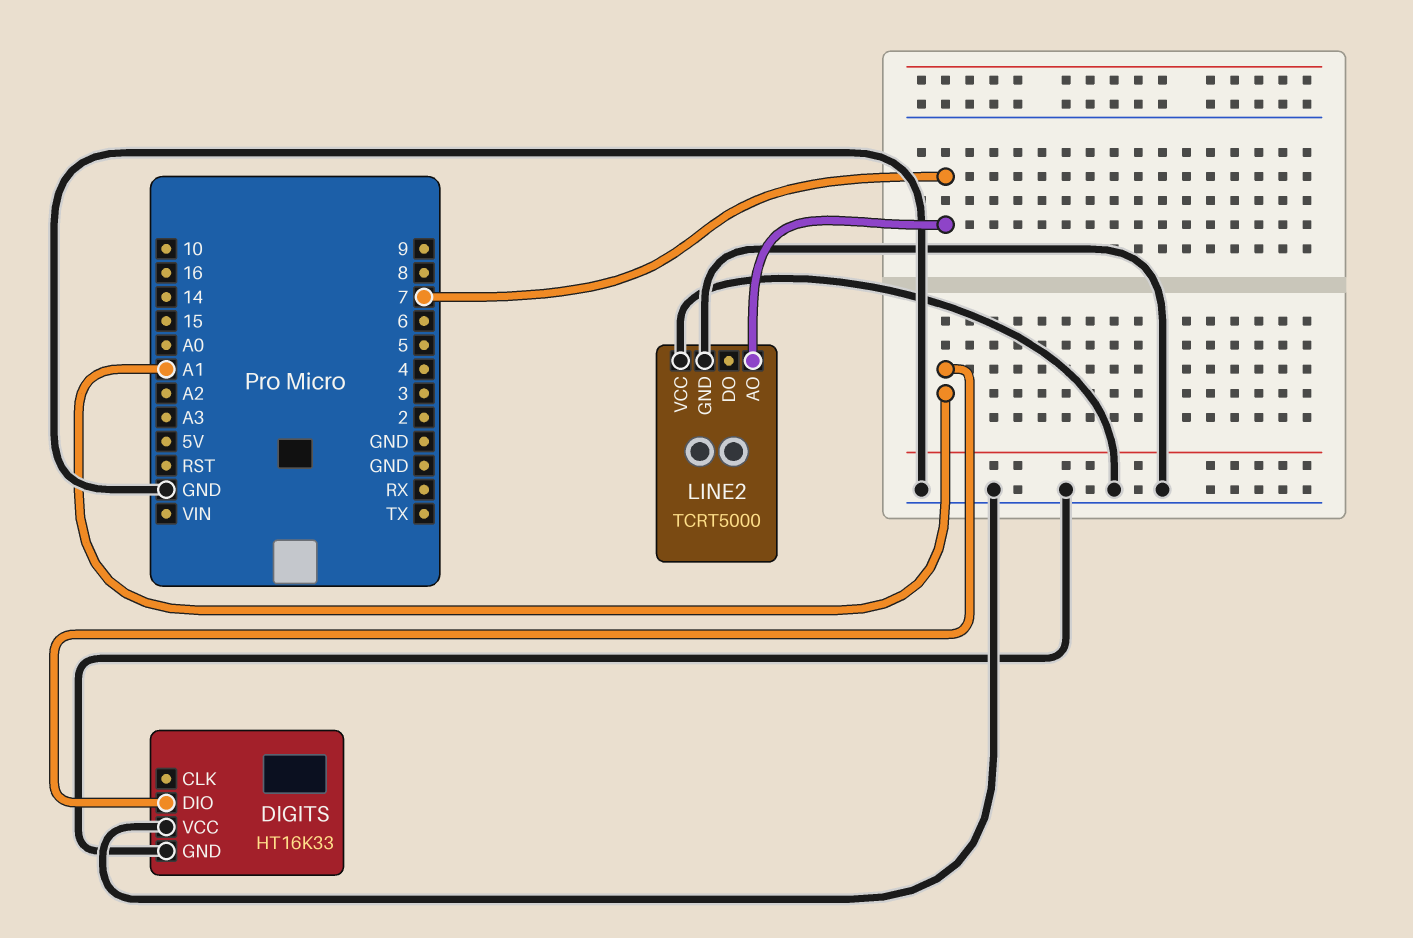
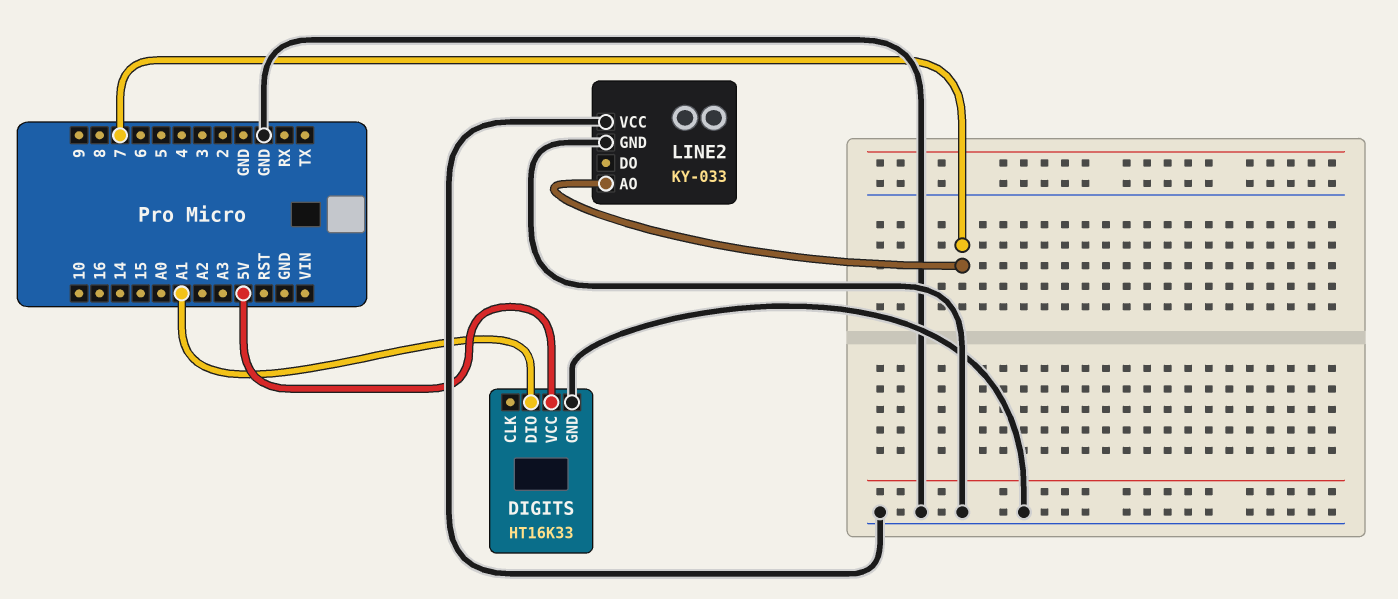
DIGITS pin VCC: GND -> 5V
LINE2: TCRT5000 -> KY-033

